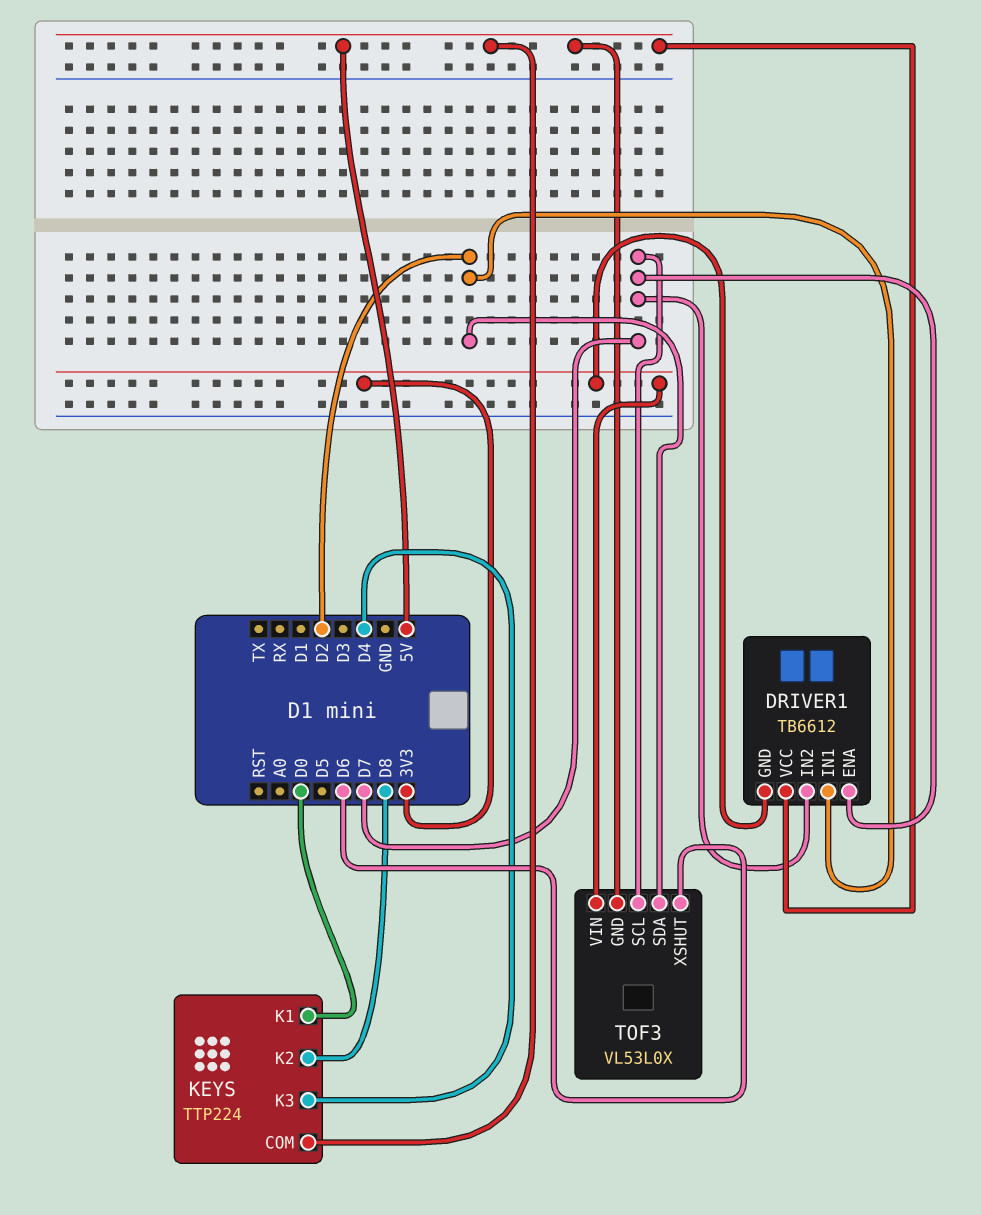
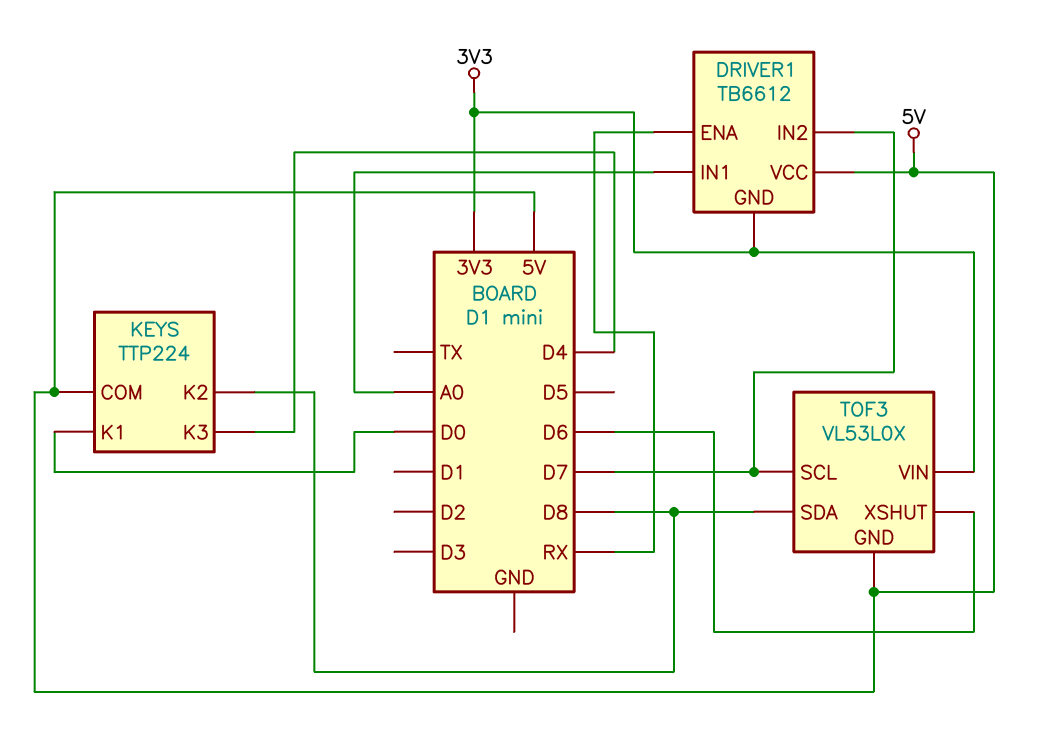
DRIVER1 pin ENA: D7 -> RX
DRIVER1 pin IN1: D2 -> A0
TOF3 pin SDA: D2 -> D8

